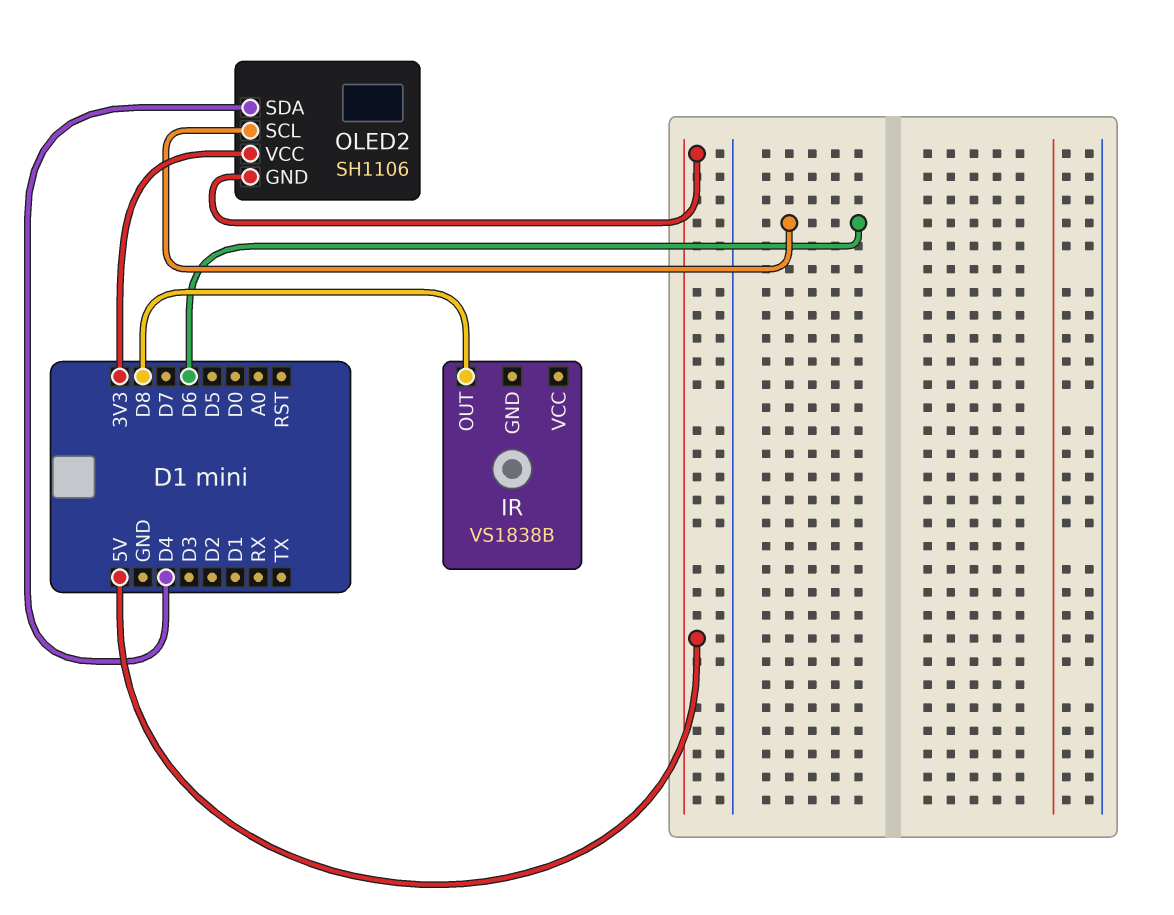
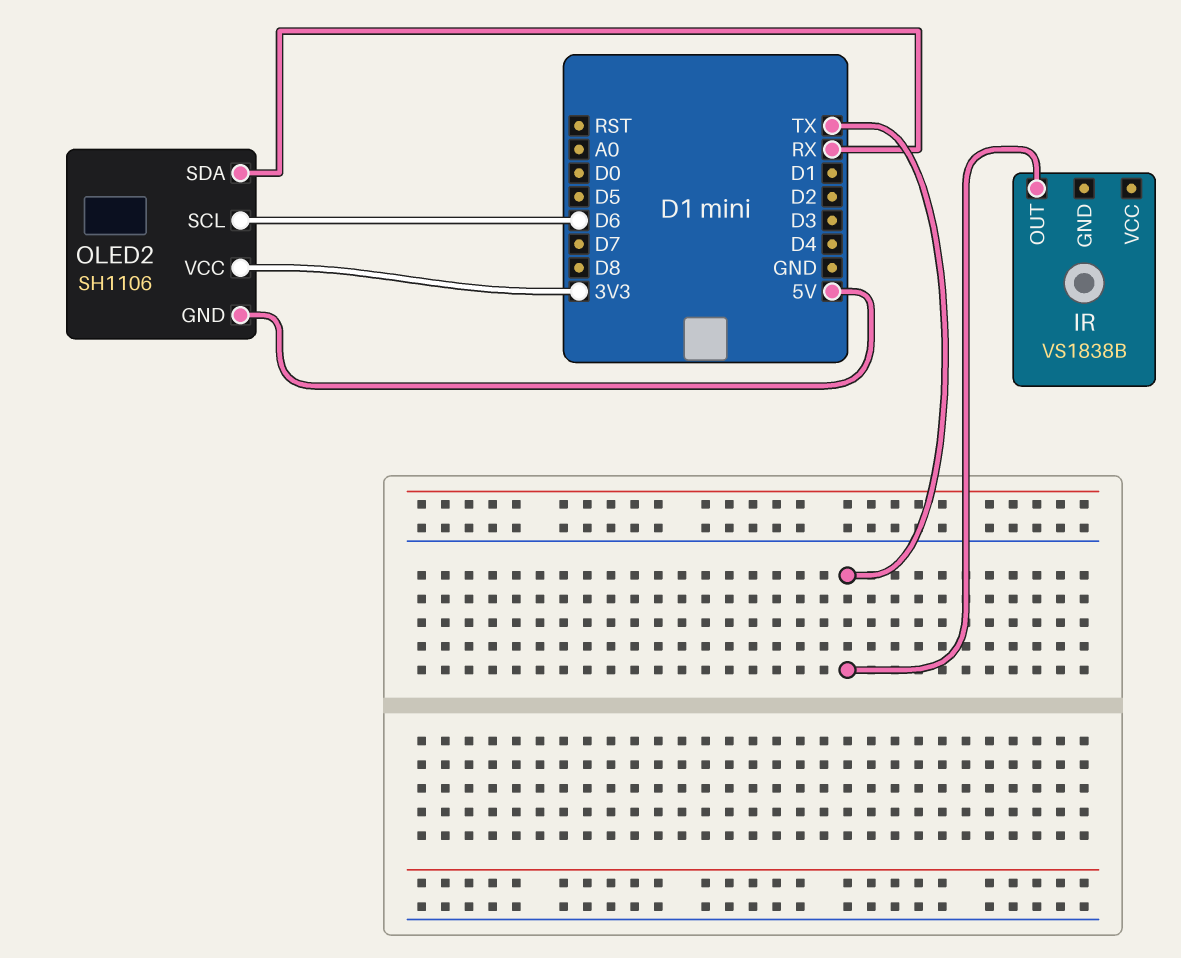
IR pin OUT: D8 -> TX
OLED2 pin SDA: D4 -> RX

